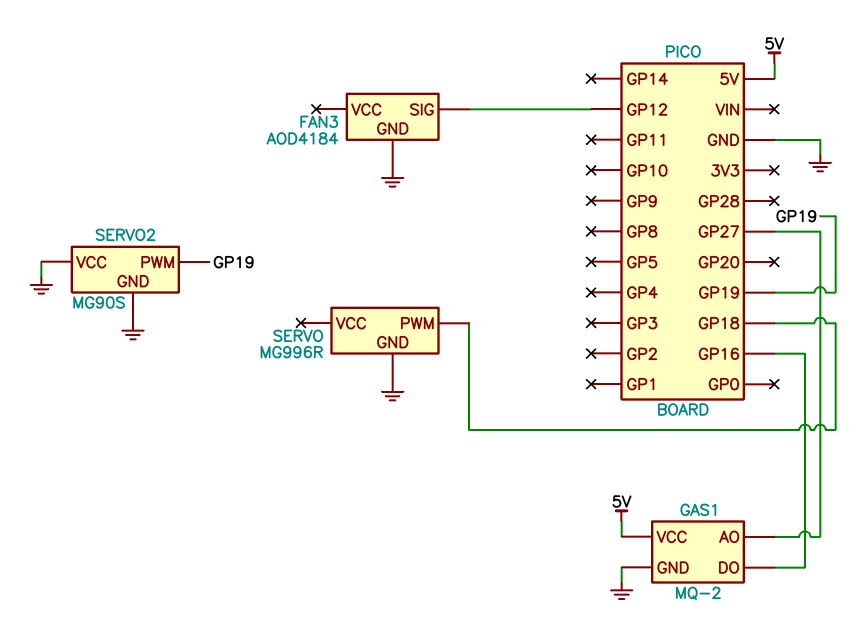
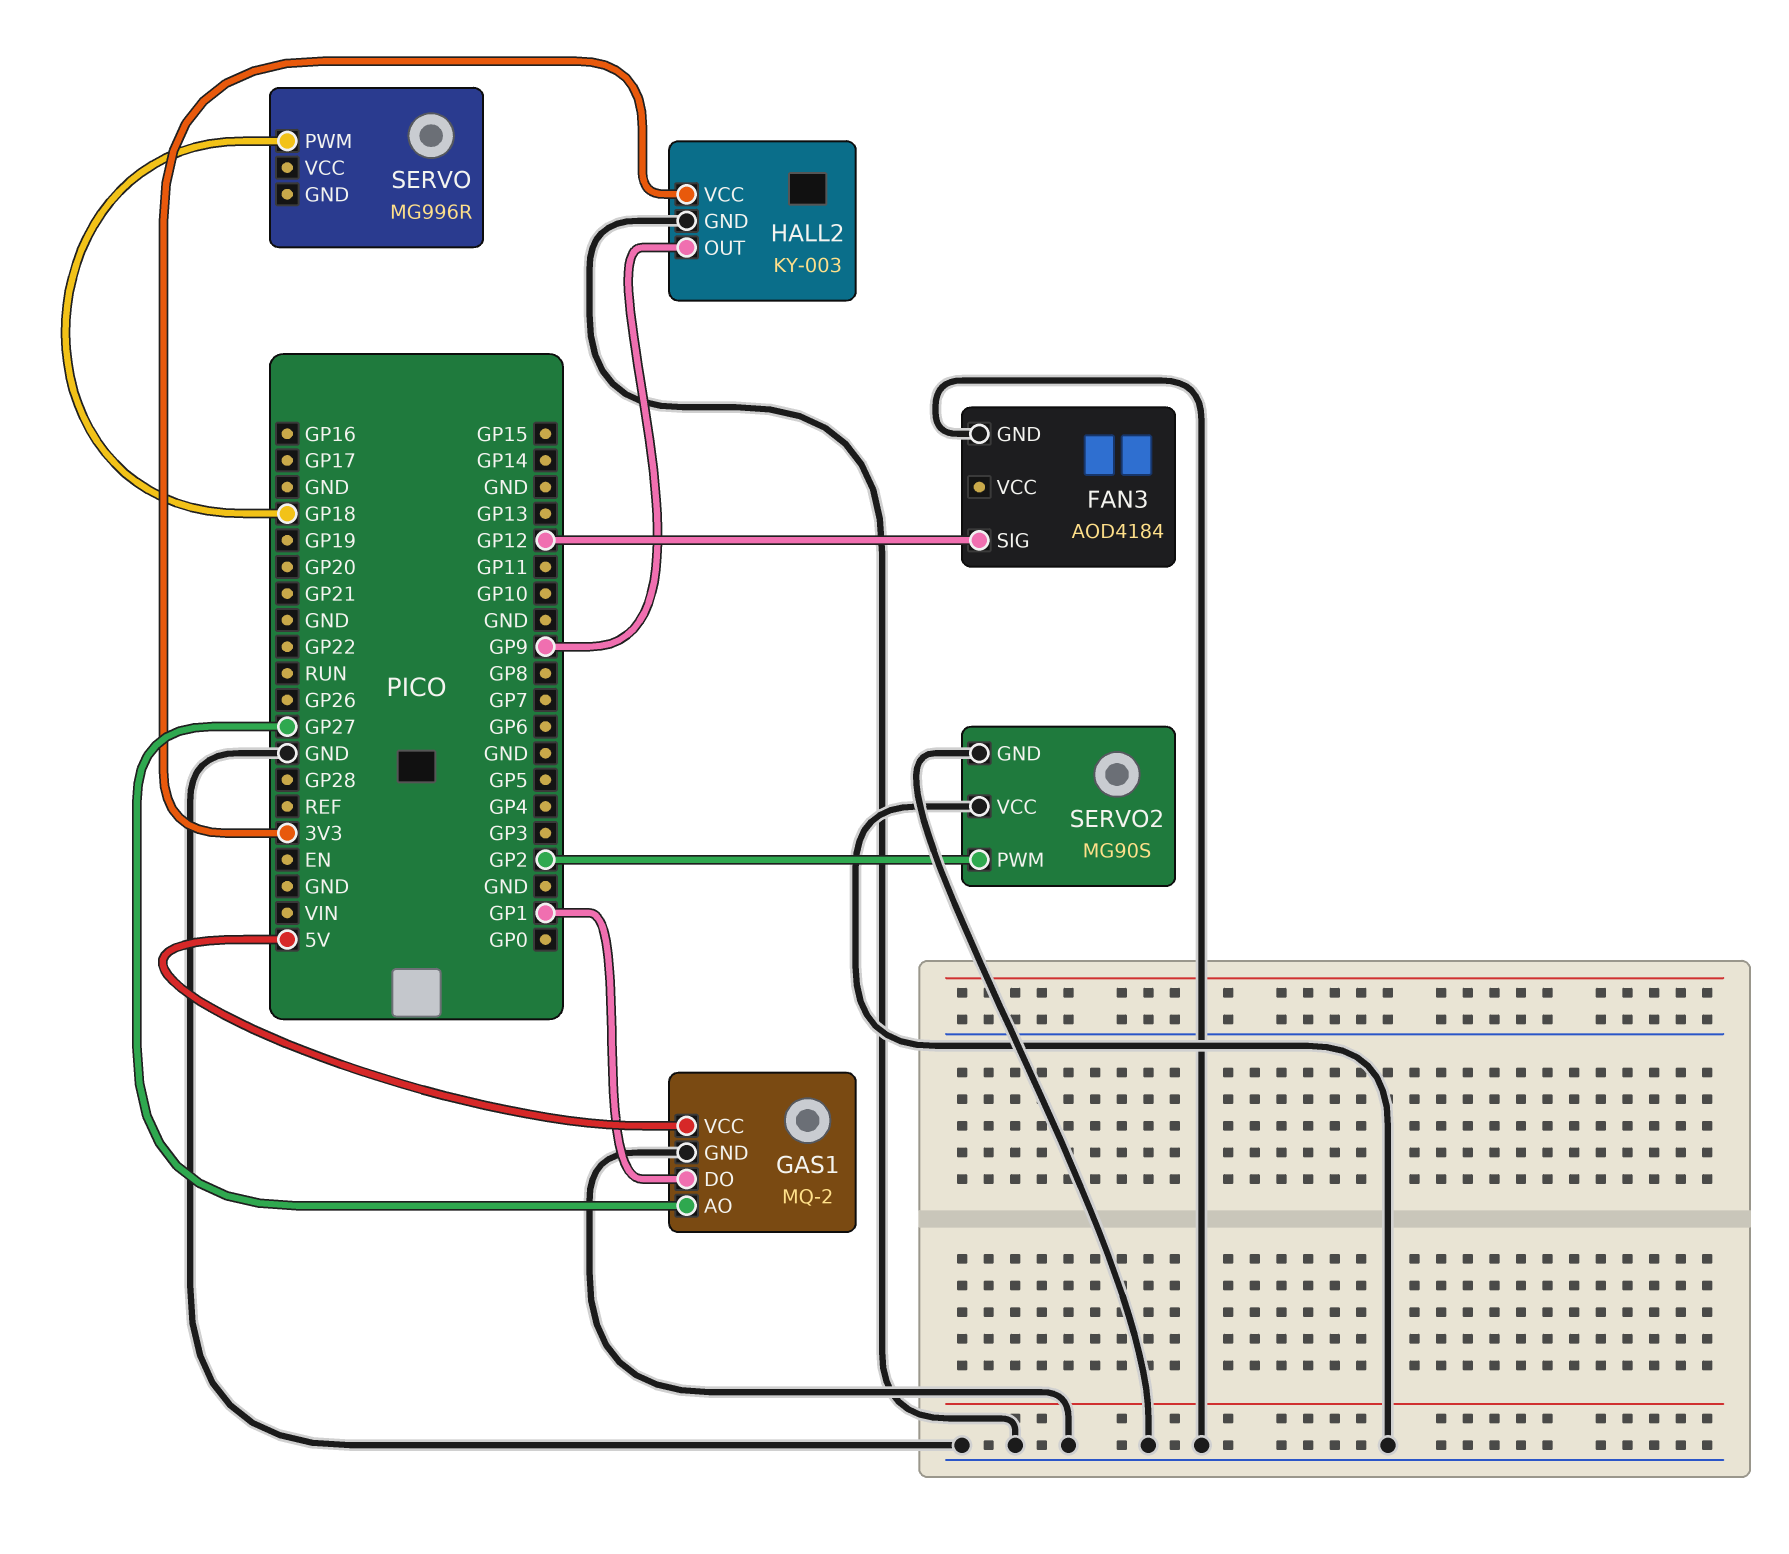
GAS1 pin DO: GP16 -> GP1
HALL2: none -> KY-003
HALL2 pin GND: none -> GND
HALL2 pin OUT: none -> GP9
HALL2 pin VCC: none -> 3V3
SERVO pin GND: GND -> none
SERVO2 pin PWM: GP19 -> GP2

